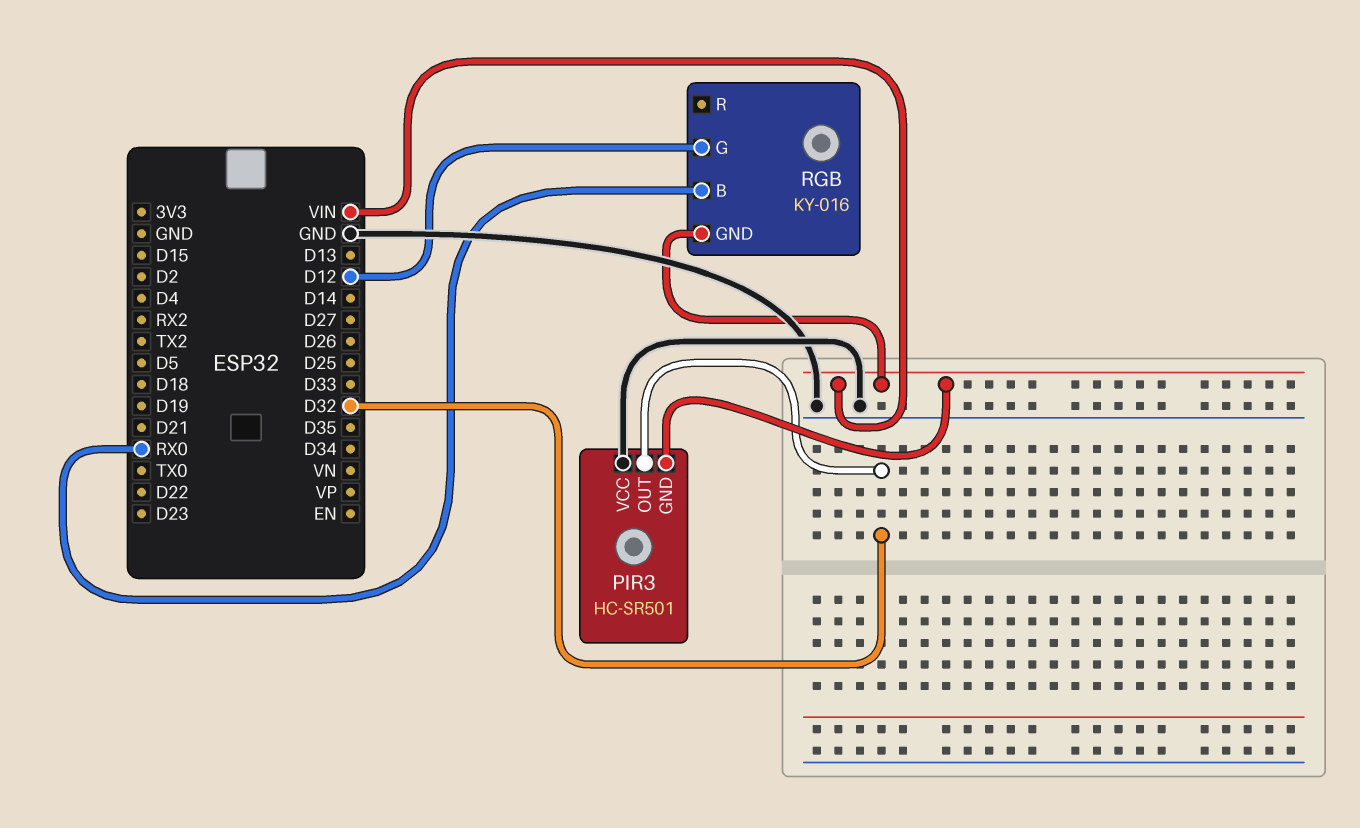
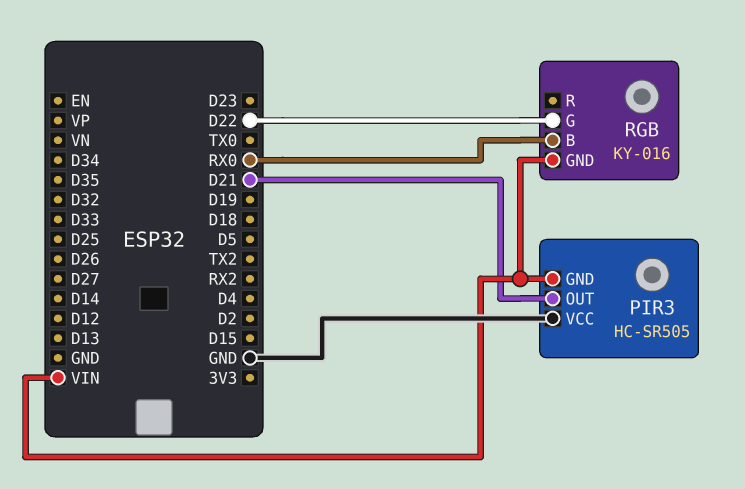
PIR3: HC-SR501 -> HC-SR505
PIR3 pin OUT: D32 -> D21
RGB pin G: D12 -> D22

